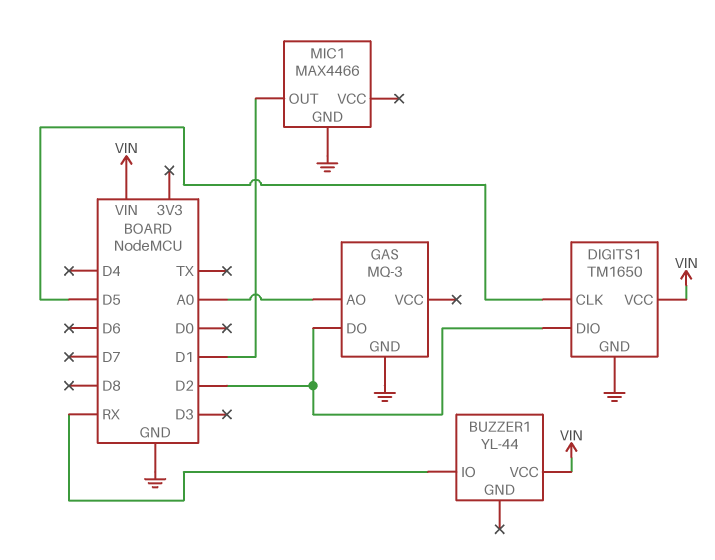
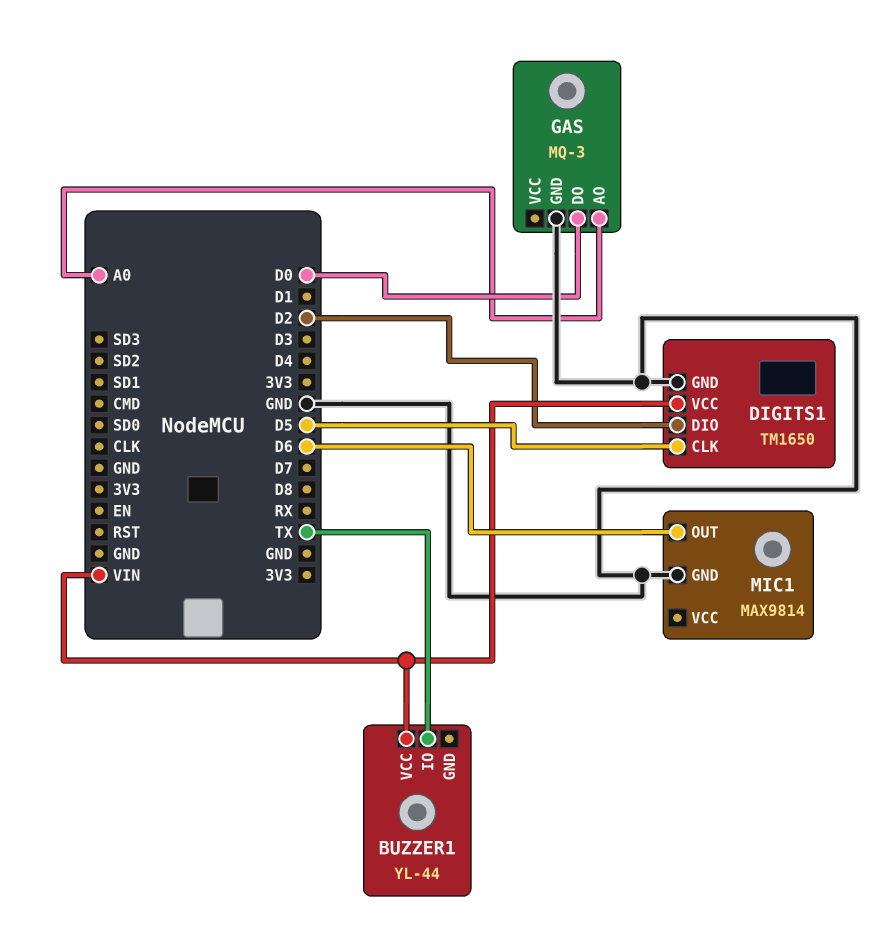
BUZZER1 pin IO: RX -> TX
GAS pin DO: D2 -> D0
MIC1: MAX4466 -> MAX9814
MIC1 pin OUT: D1 -> D6

